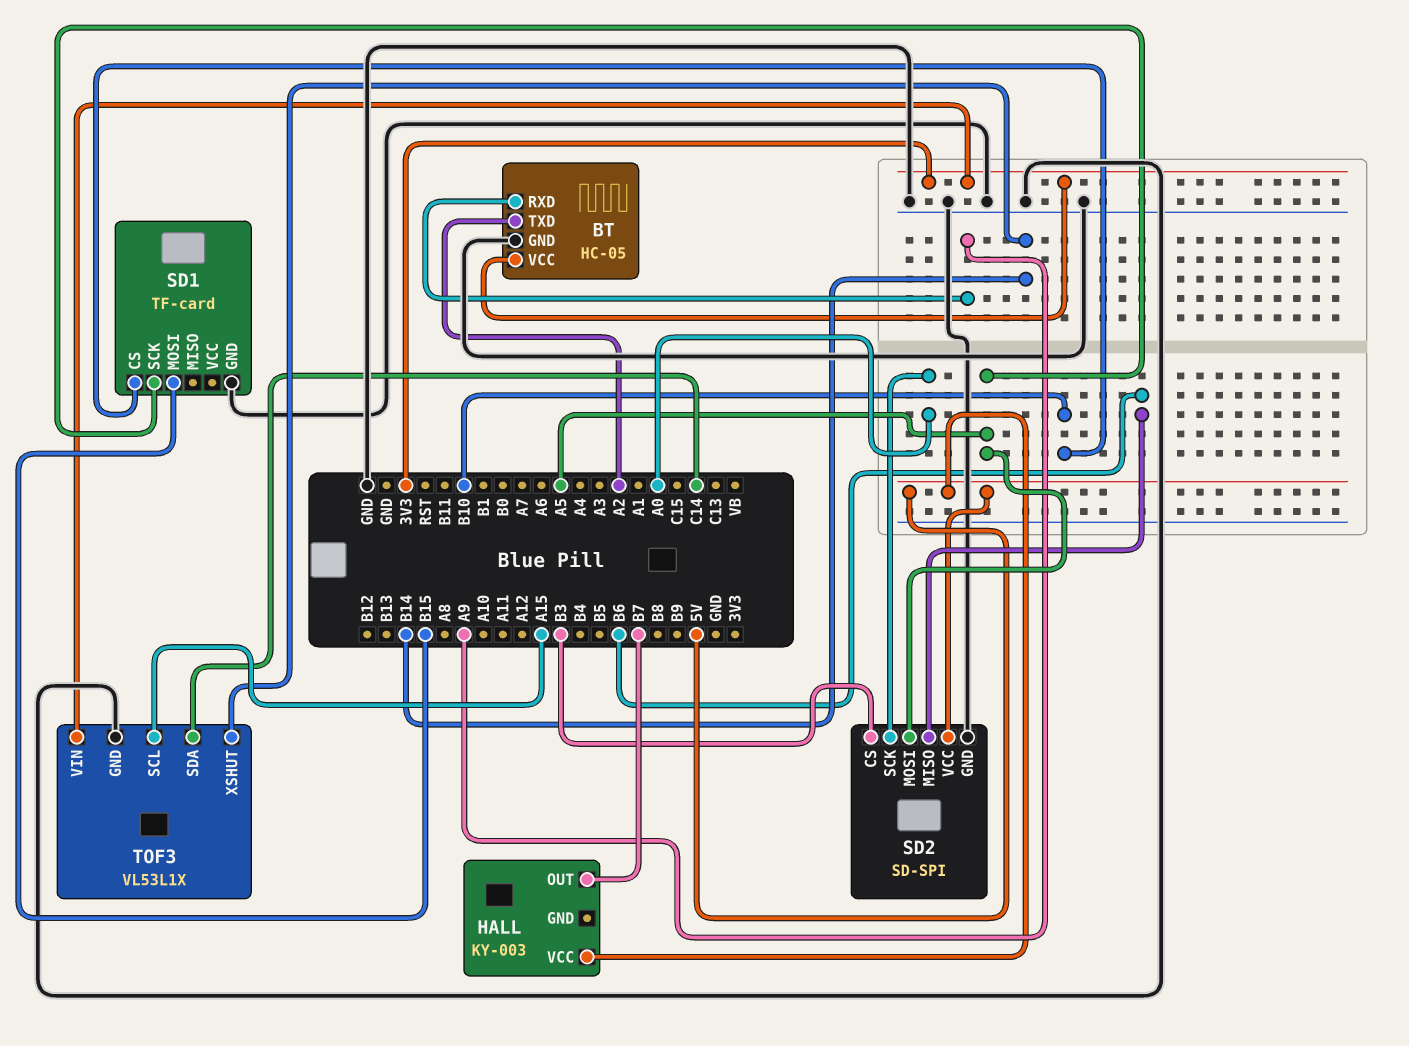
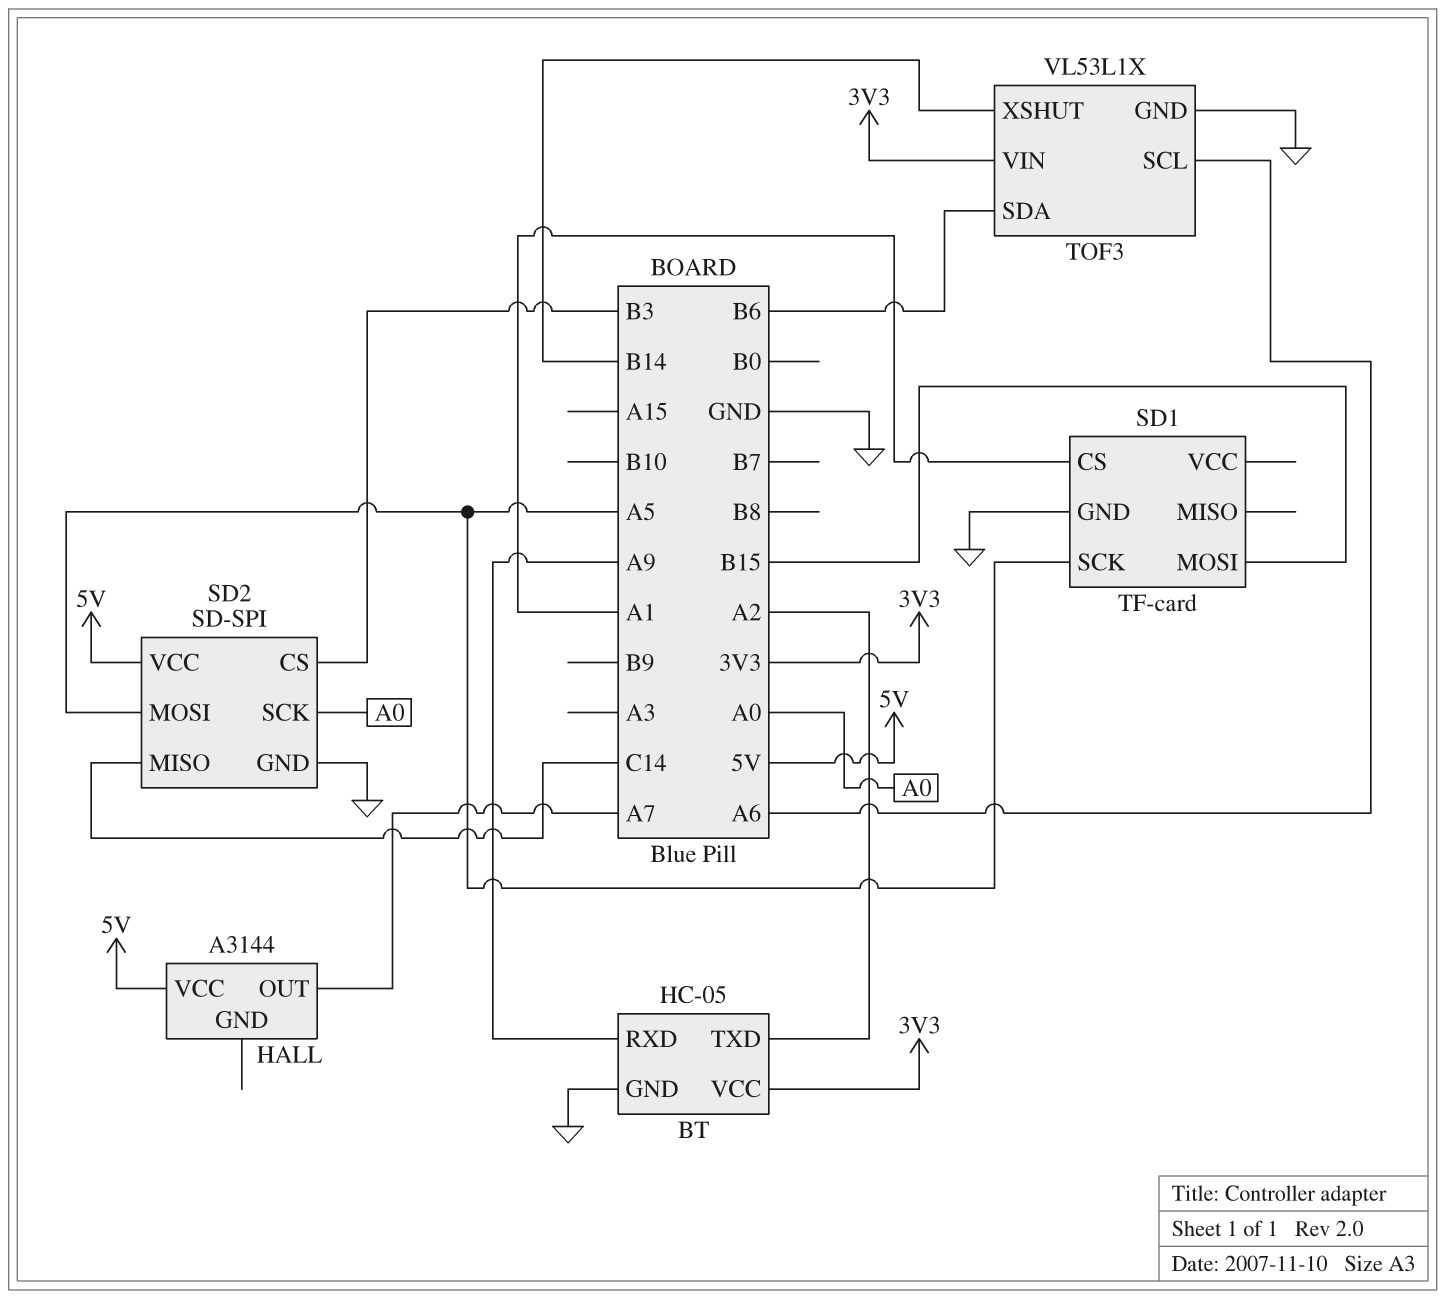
HALL: KY-003 -> A3144
HALL pin OUT: B7 -> A7
SD1 pin CS: B10 -> A1
SD2 pin MISO: B6 -> C14
TOF3 pin SCL: A15 -> A6
TOF3 pin SDA: C14 -> B6

